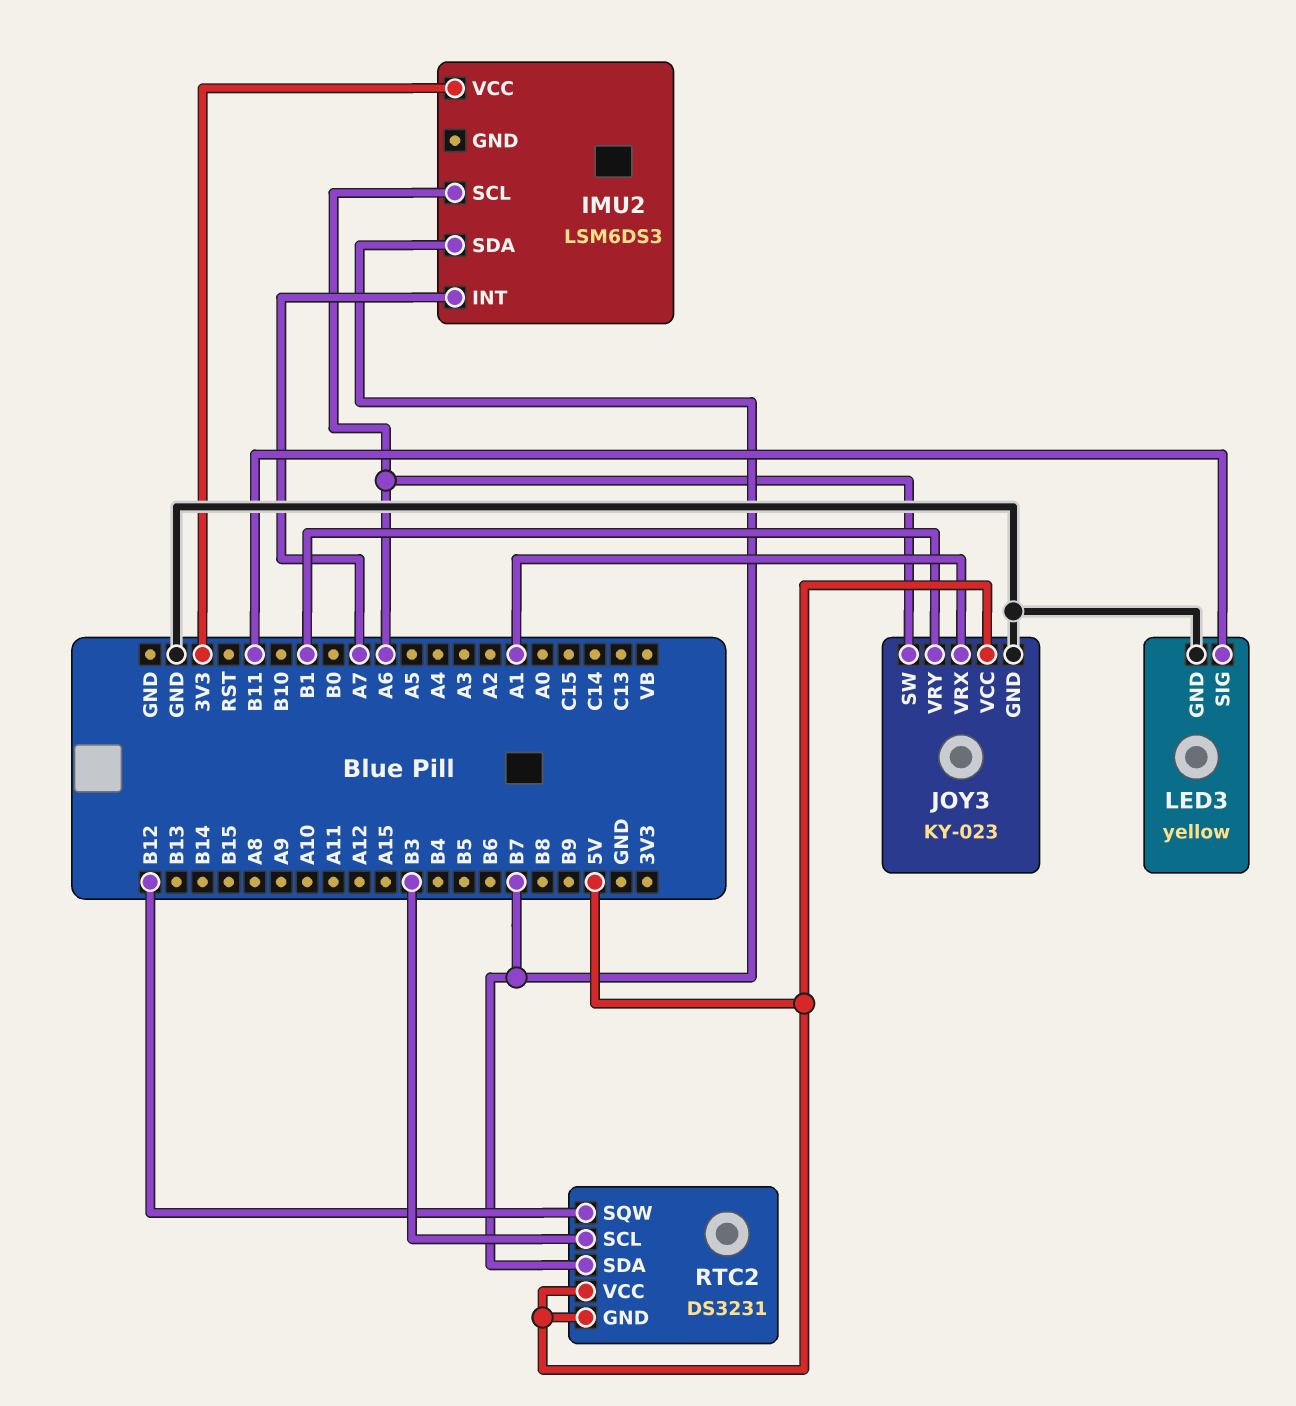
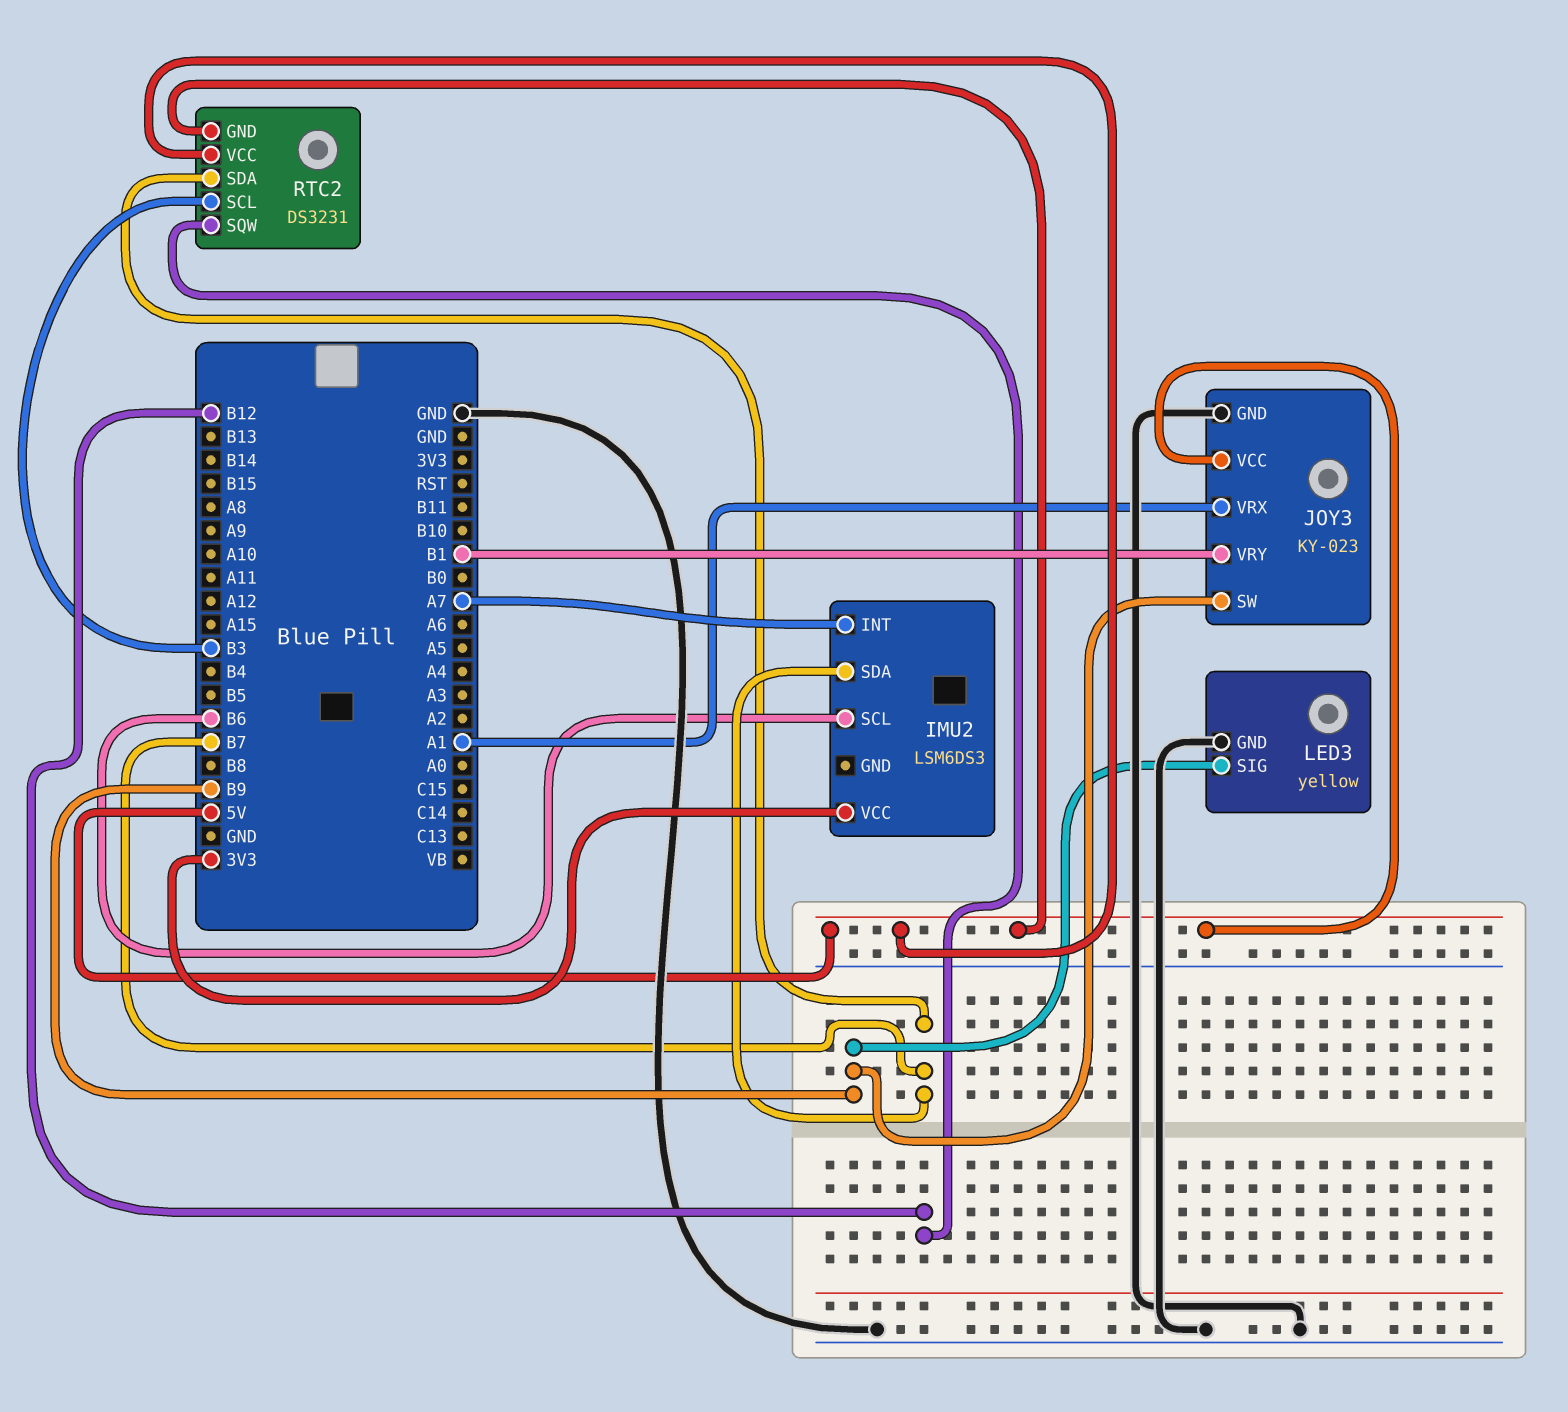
IMU2 pin SCL: A6 -> B6
JOY3 pin SW: A6 -> B9
LED3 pin SIG: B11 -> B9

